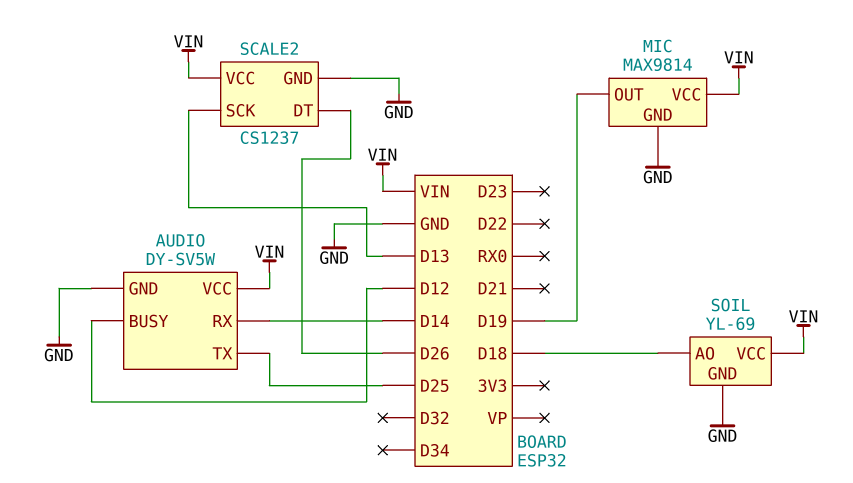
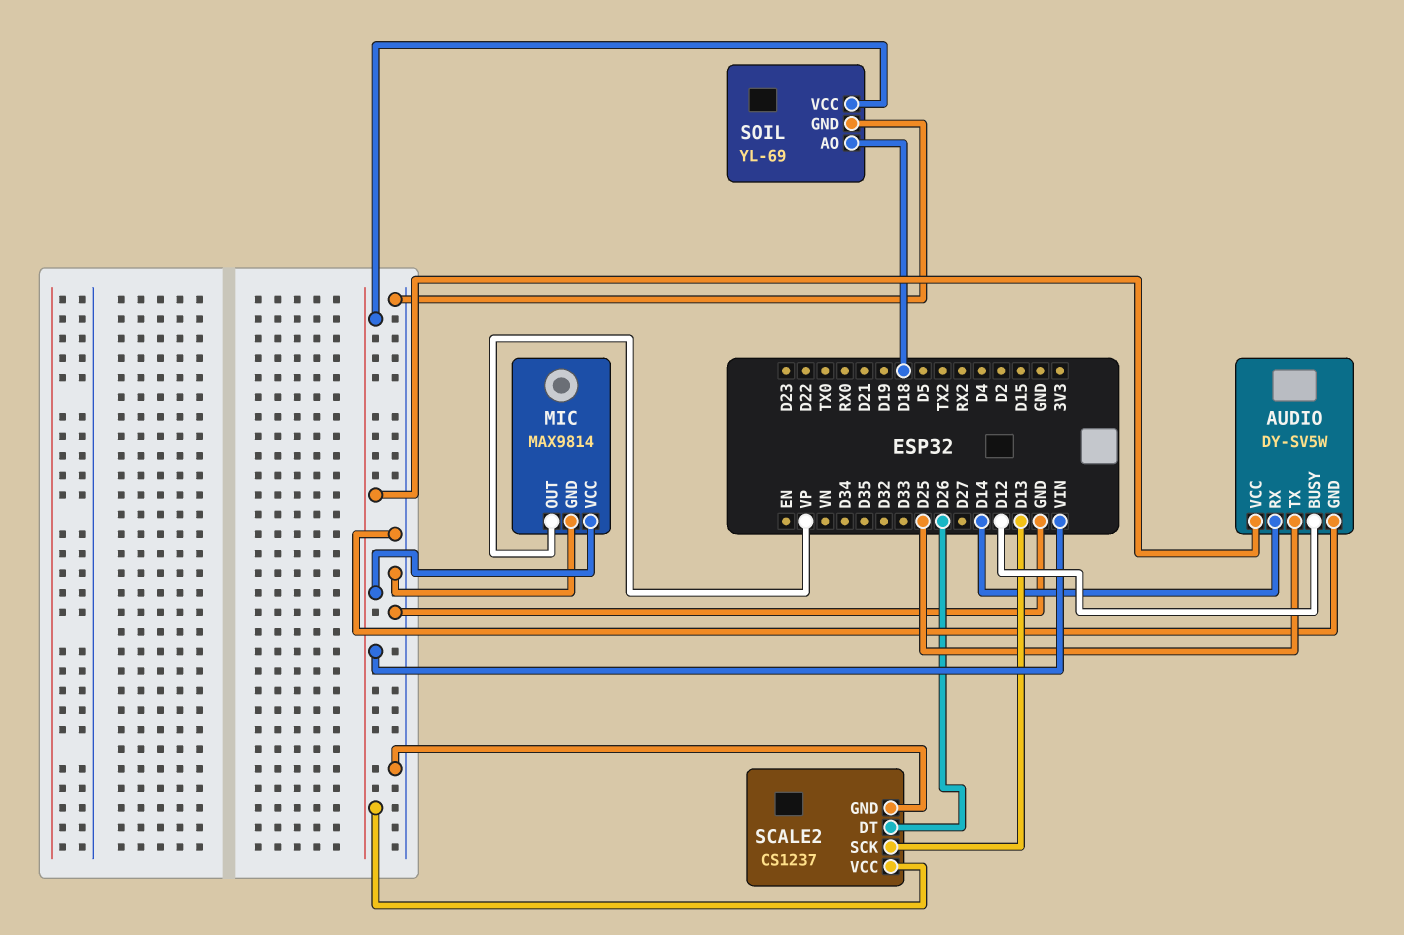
MIC pin OUT: D19 -> VP

